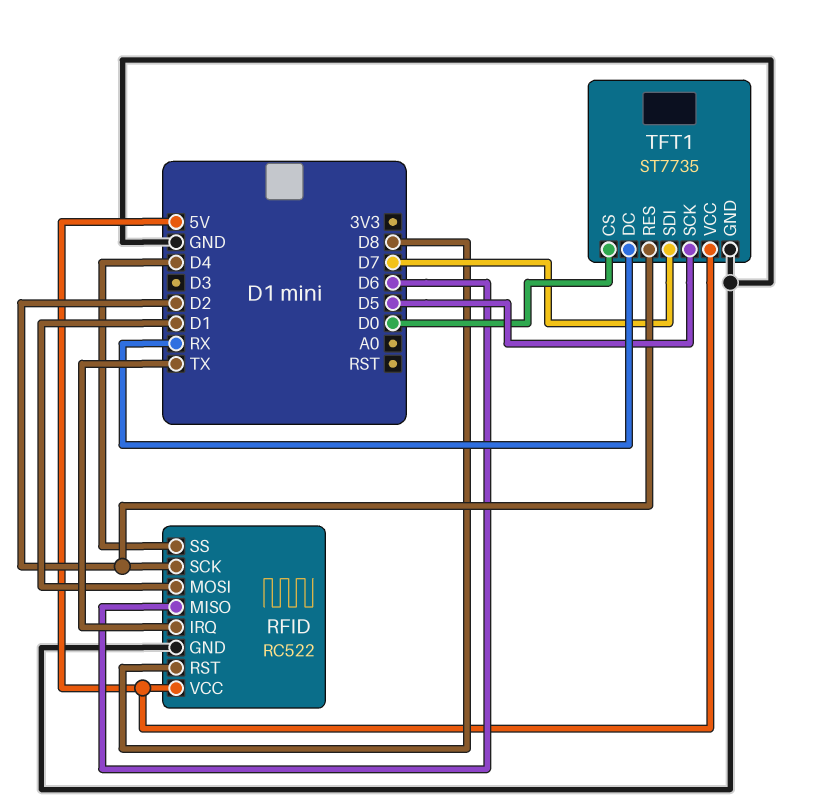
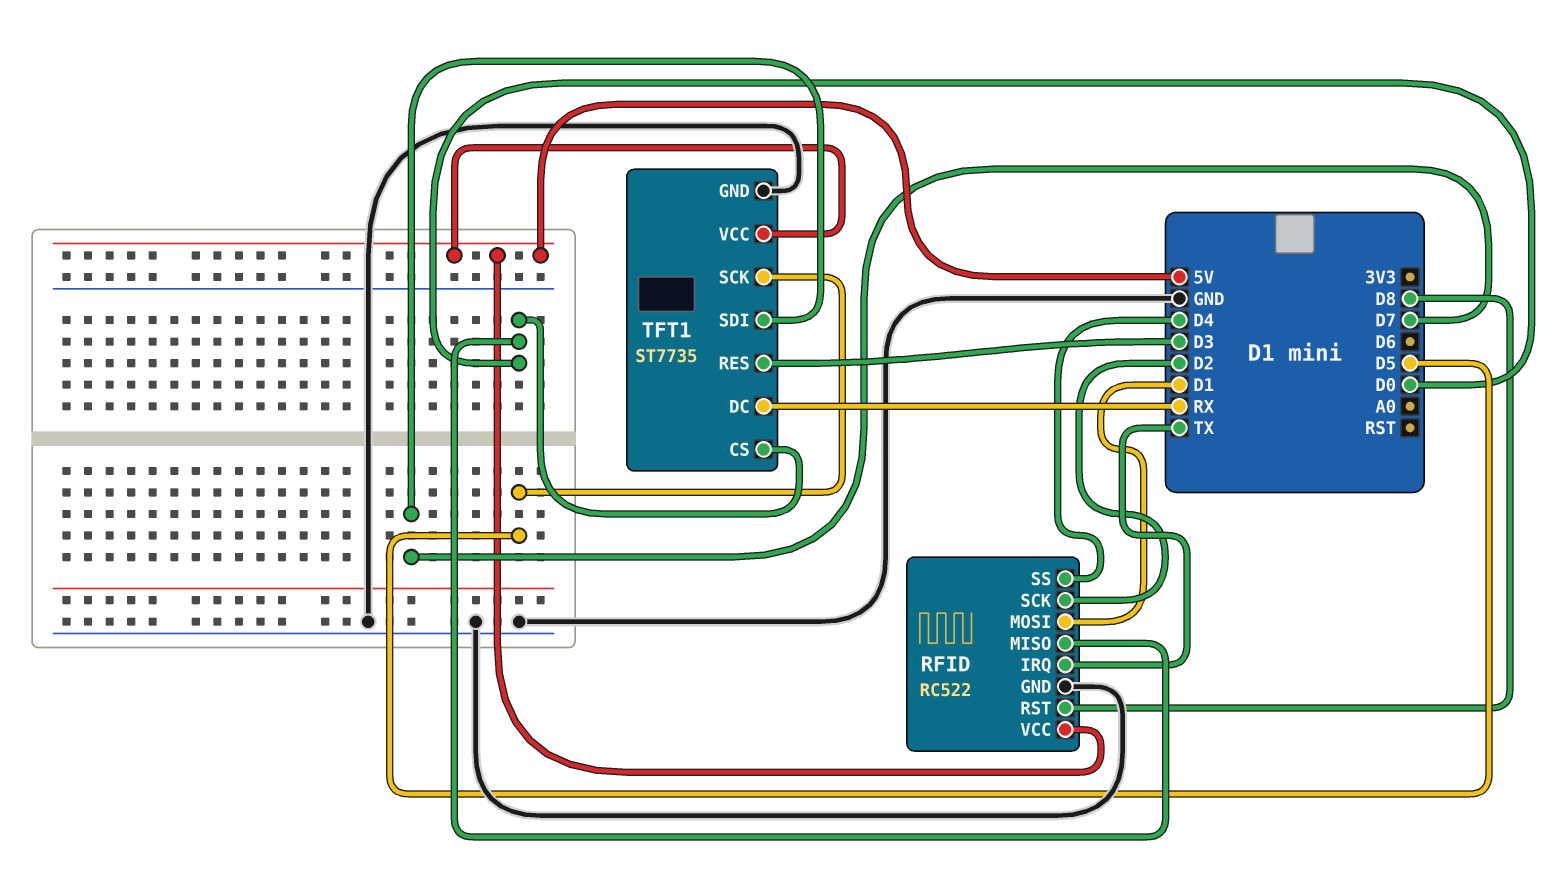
RFID pin MISO: D6 -> D0
TFT1 pin RES: D2 -> D3

